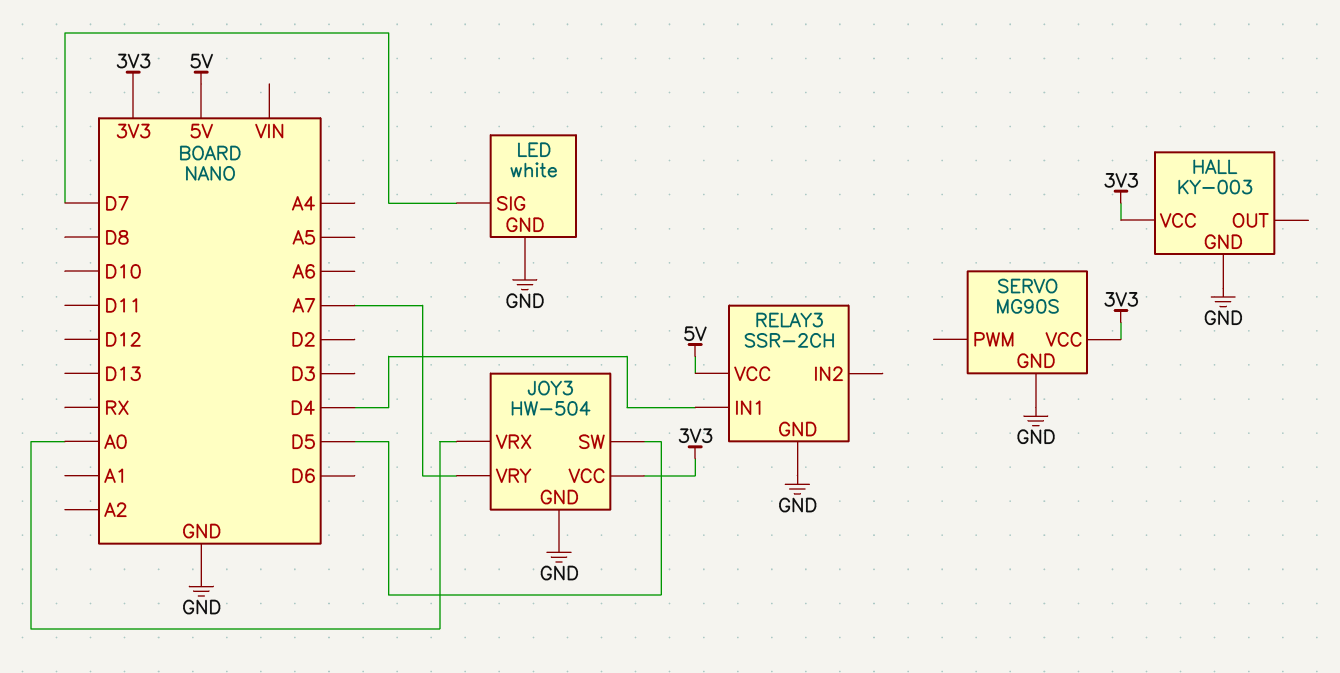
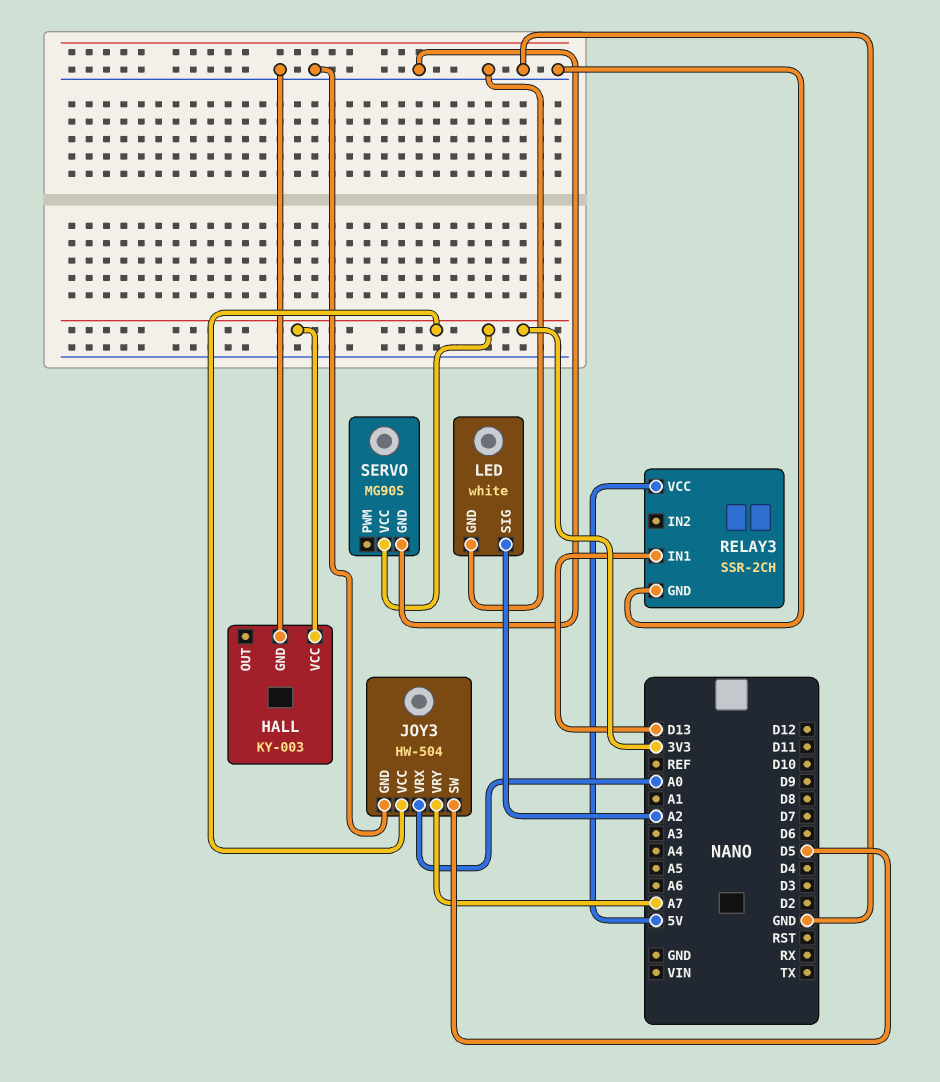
LED pin SIG: D7 -> A2
RELAY3 pin IN1: D4 -> D13

